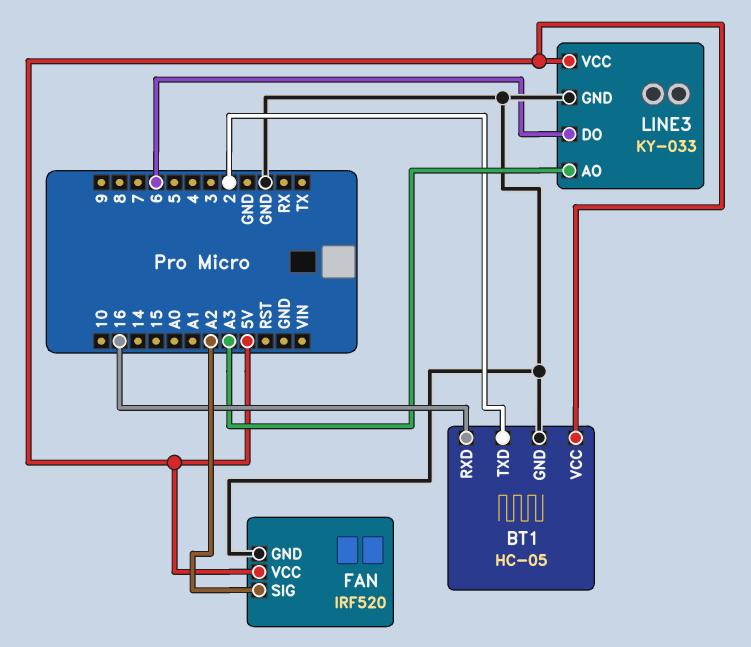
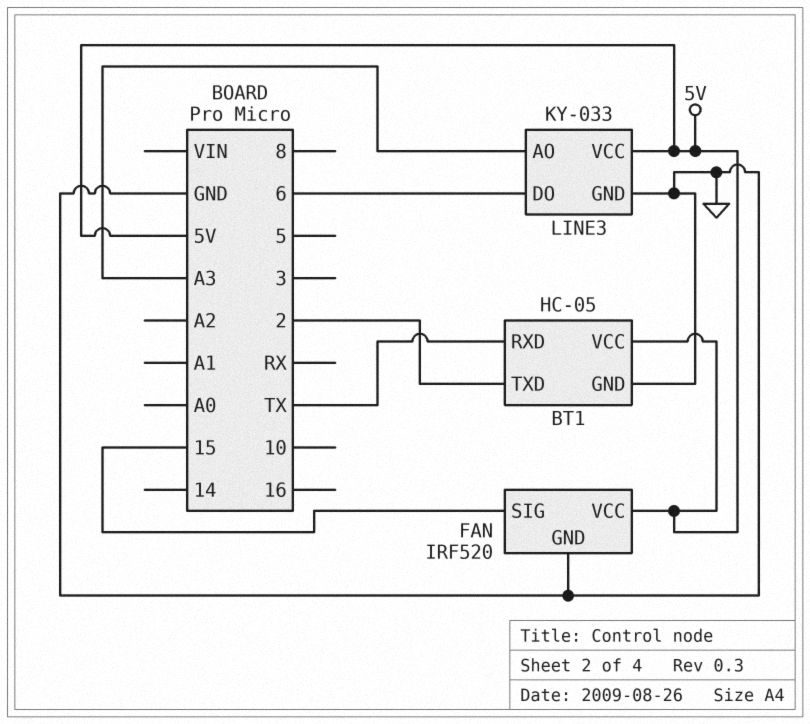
BT1 pin RXD: 16 -> TX
FAN pin SIG: A2 -> 15

